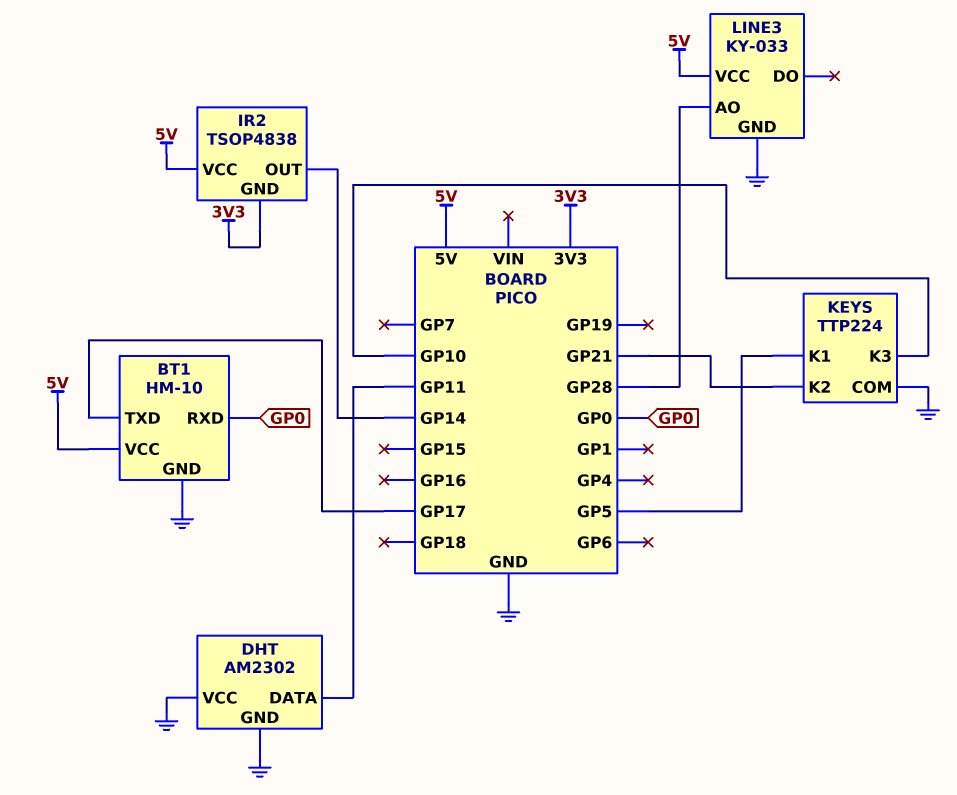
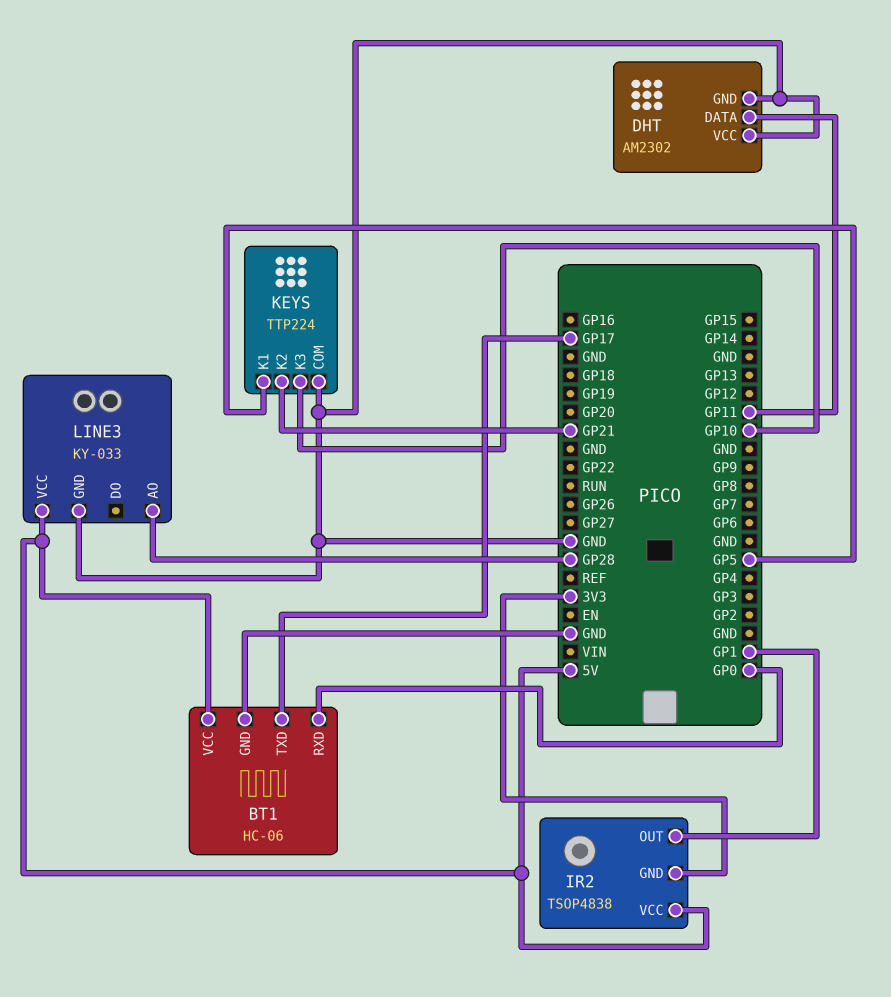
BT1: HM-10 -> HC-06
IR2 pin OUT: GP14 -> GP1

